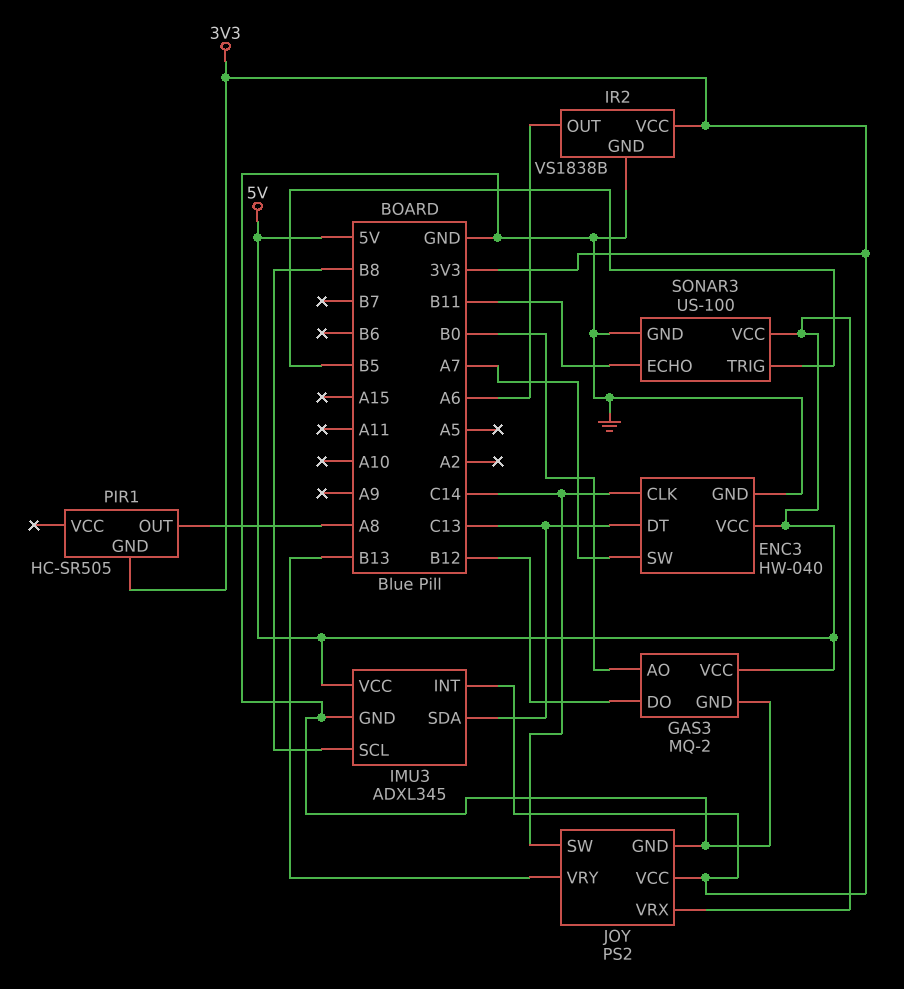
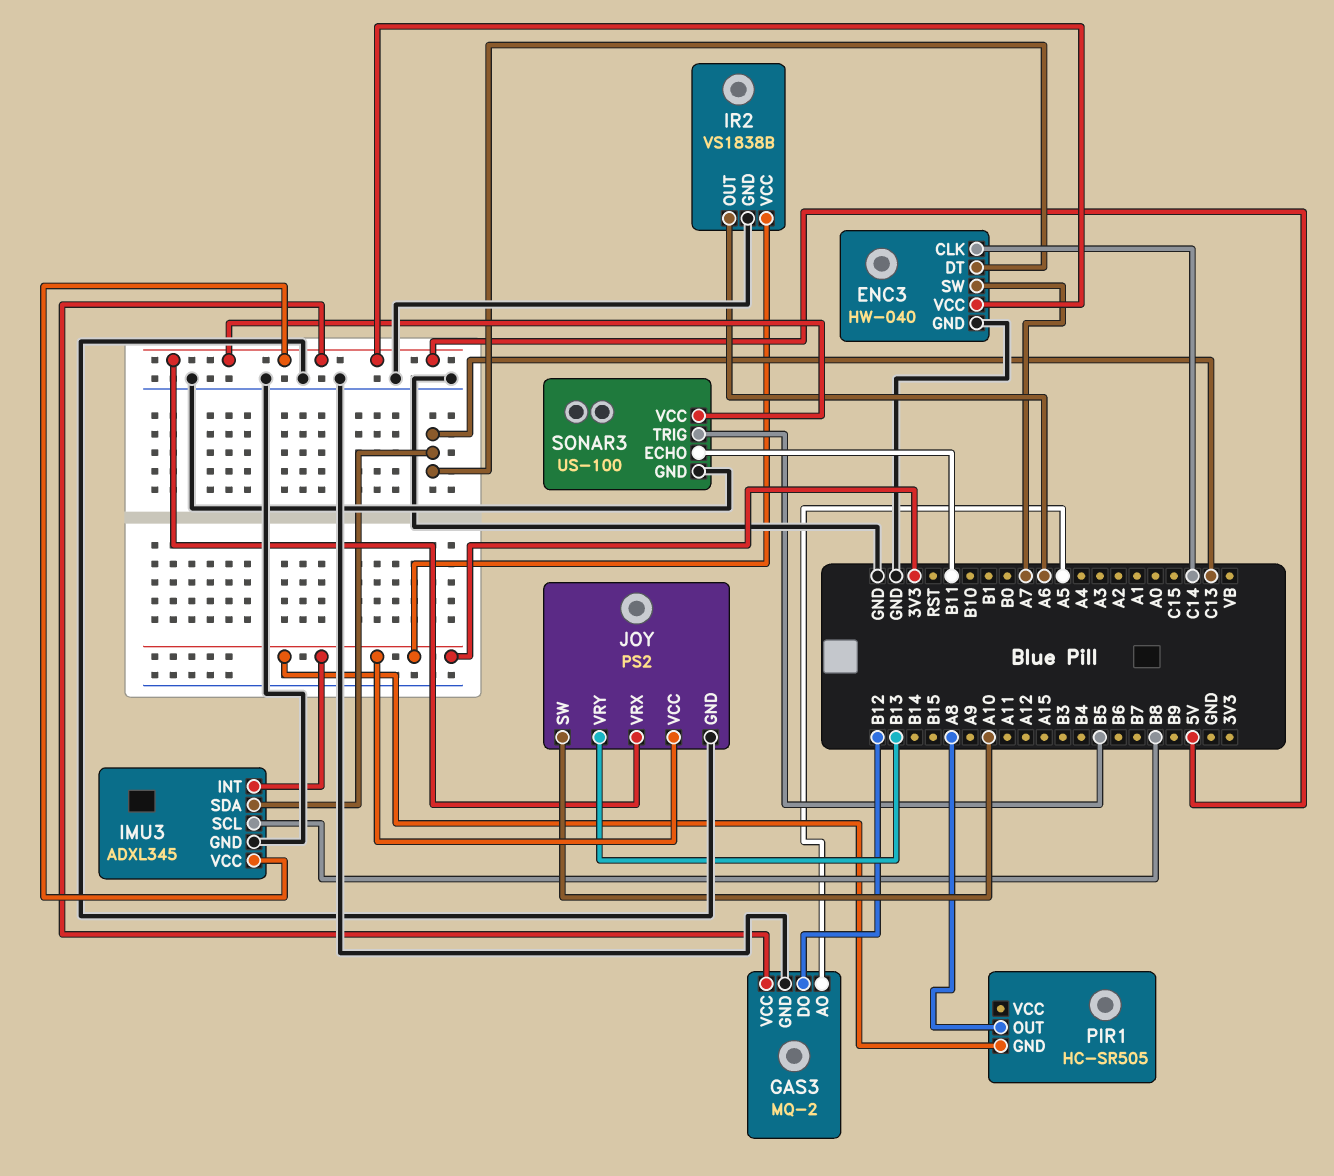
GAS3 pin AO: B0 -> A5
JOY pin SW: C14 -> A10

